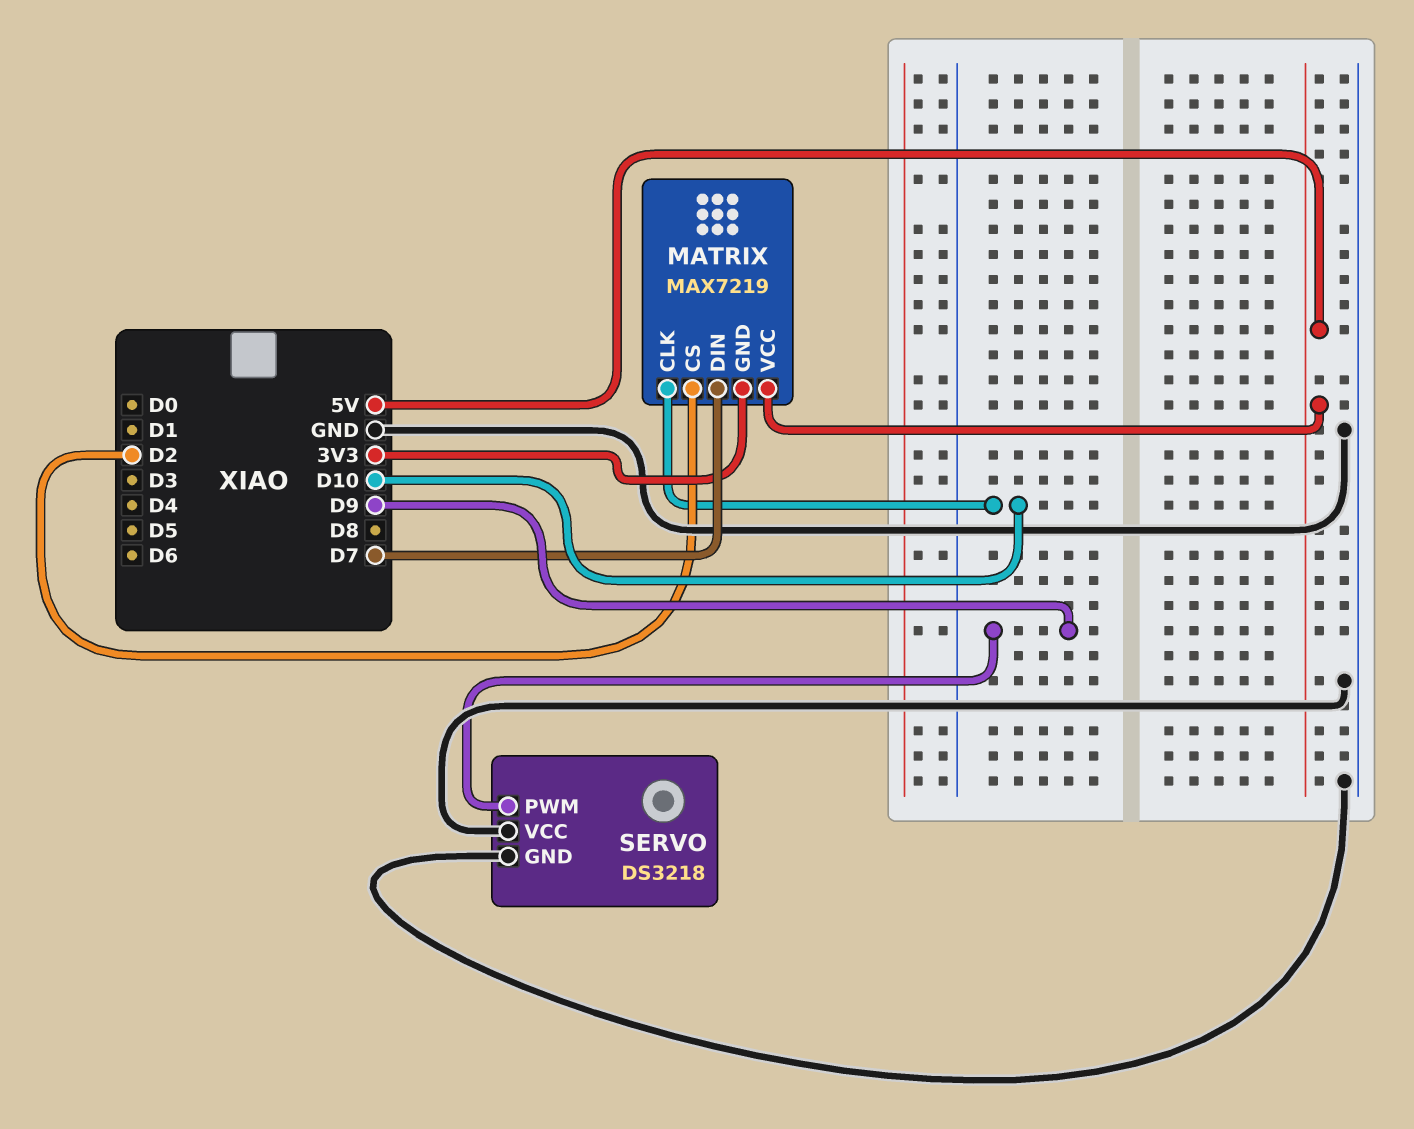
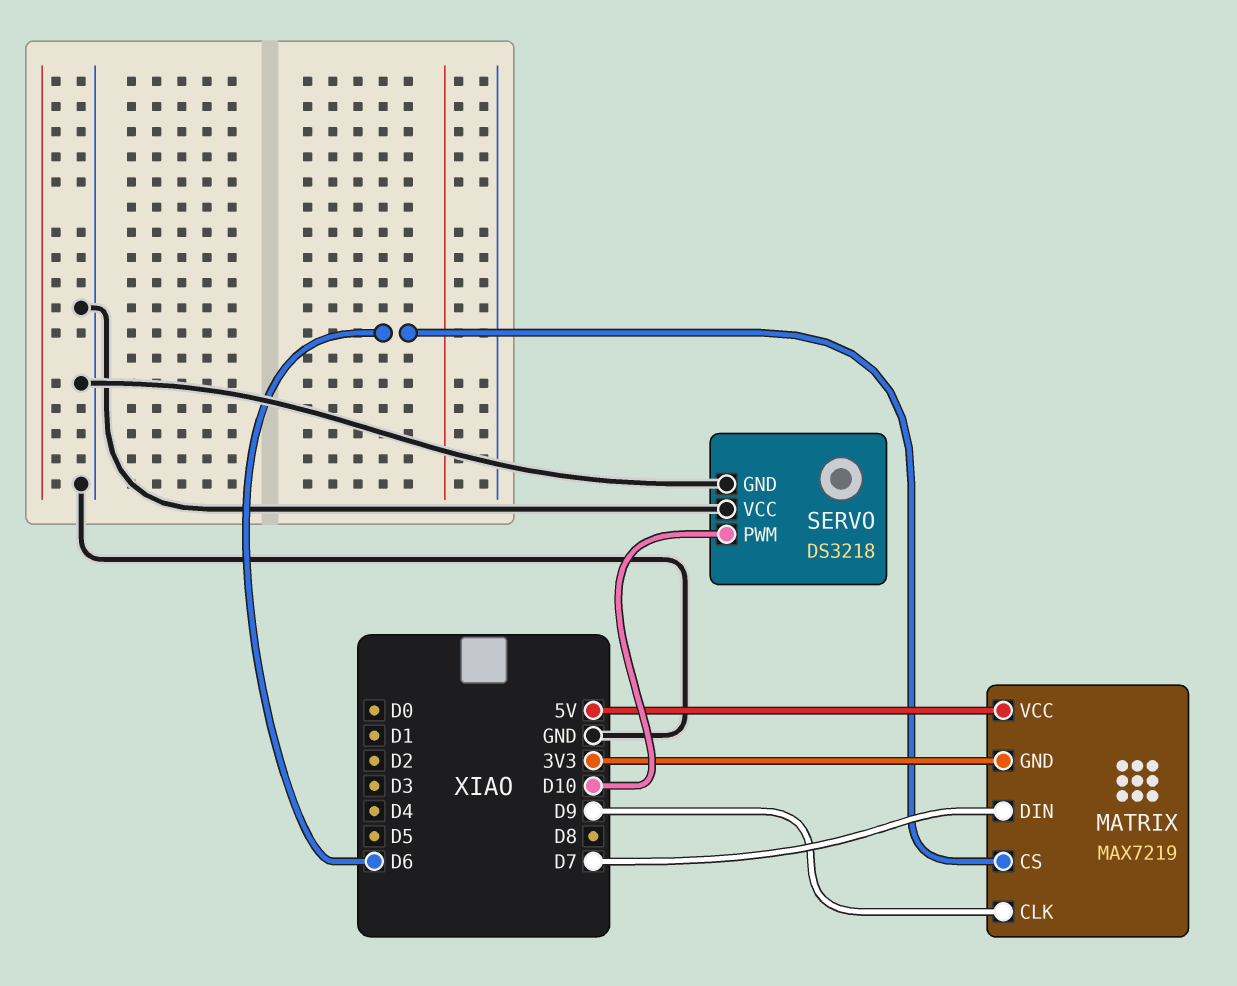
MATRIX pin CLK: D10 -> D9
MATRIX pin CS: D2 -> D6
SERVO pin PWM: D9 -> D10

